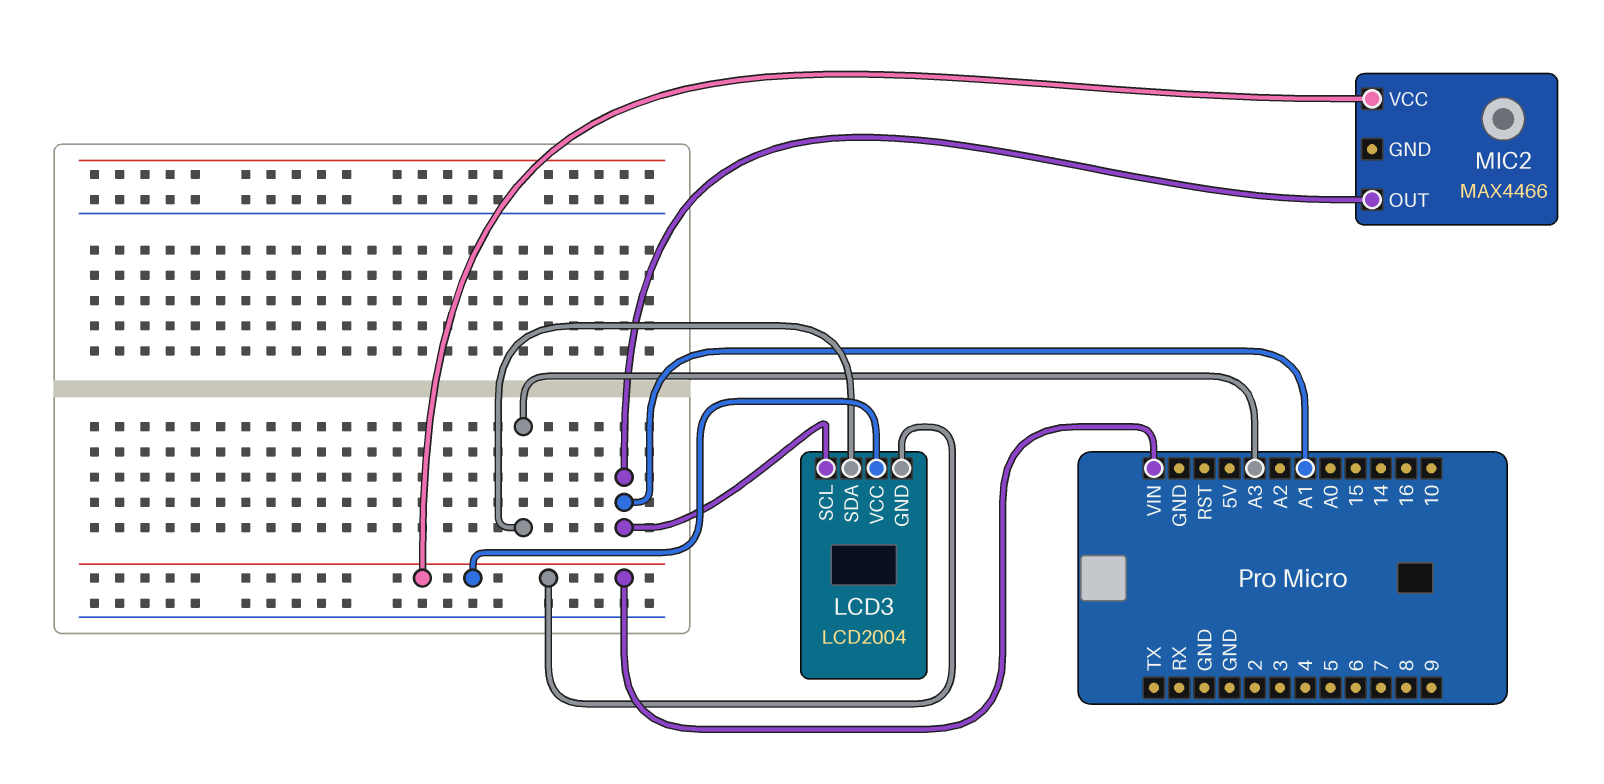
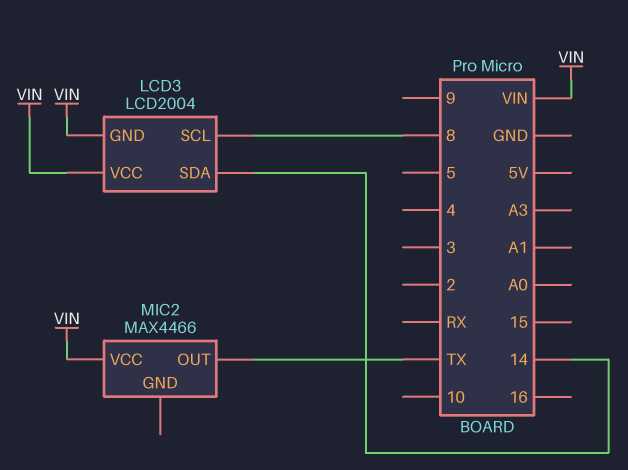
LCD3 pin SCL: A1 -> 8
LCD3 pin SDA: A3 -> 14
MIC2 pin OUT: A1 -> TX

